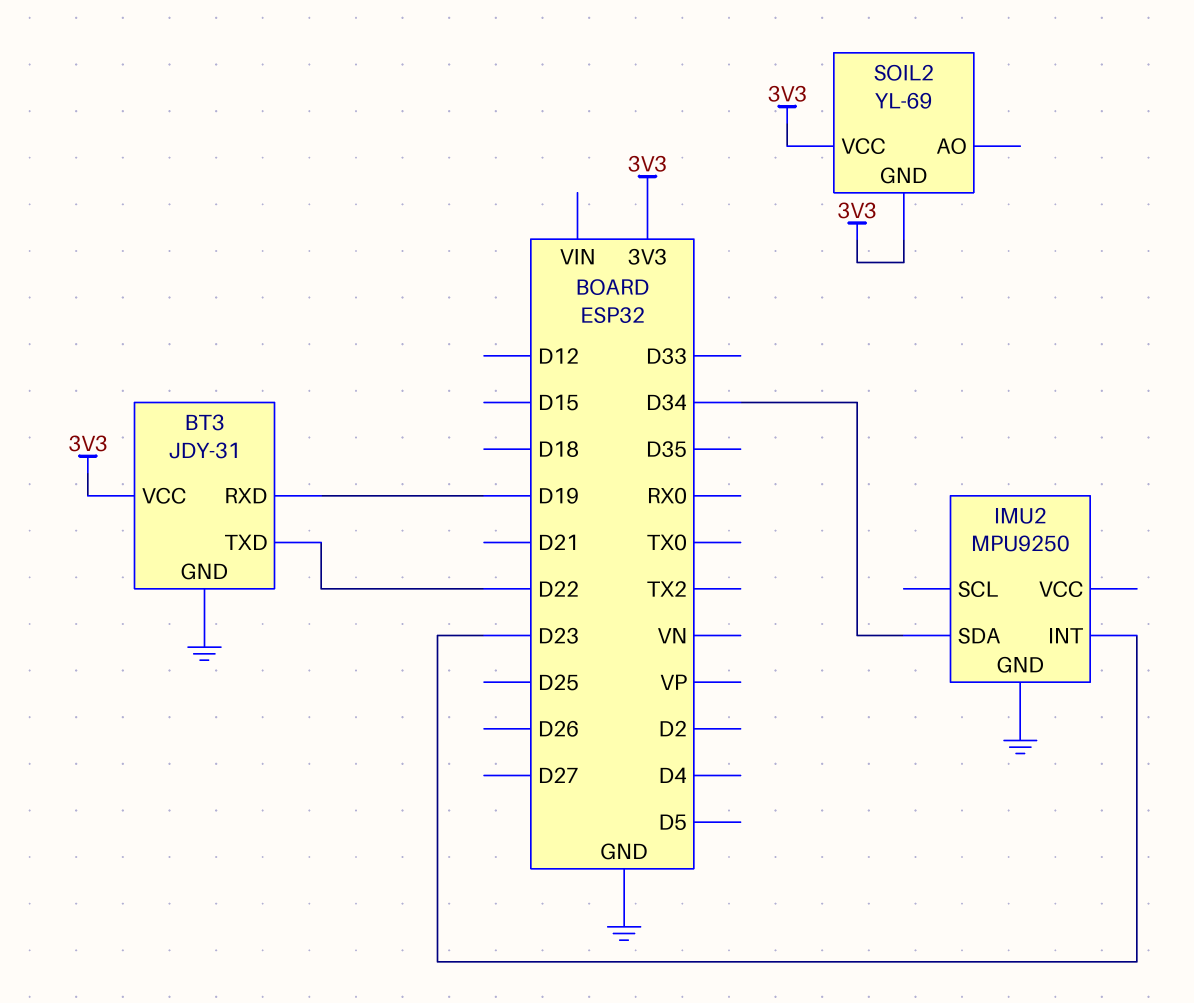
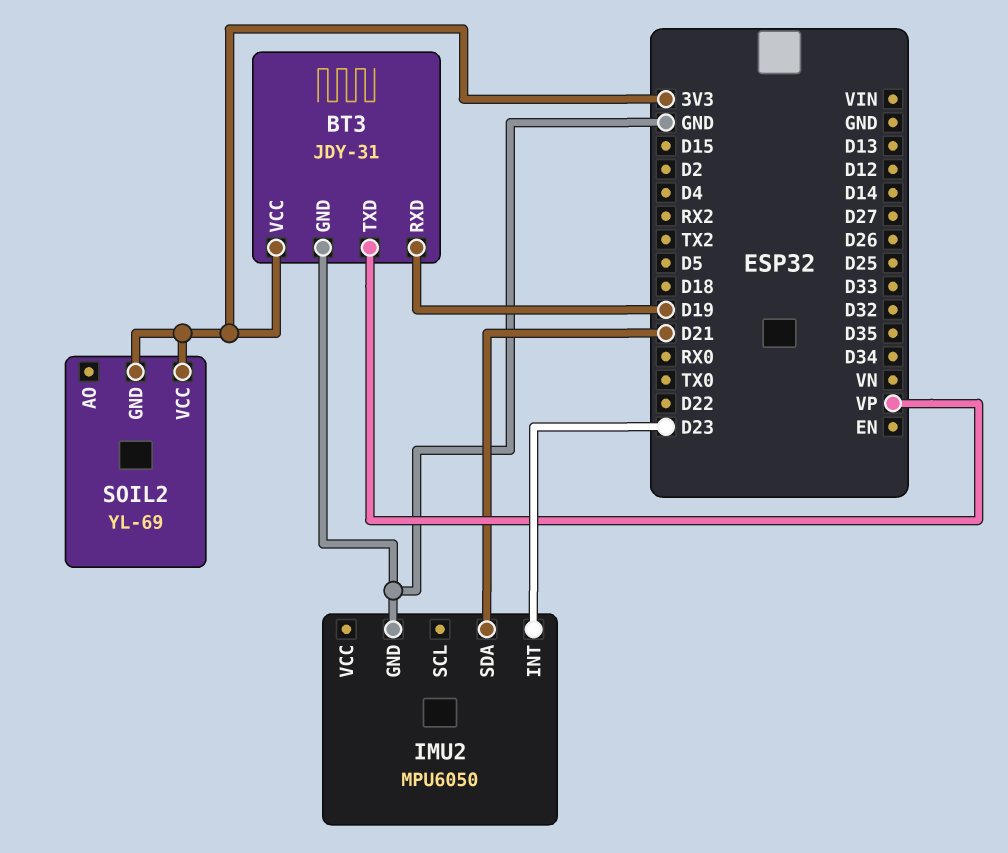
BT3 pin TXD: D22 -> VP
IMU2: MPU9250 -> MPU6050
IMU2 pin SDA: D34 -> D21

